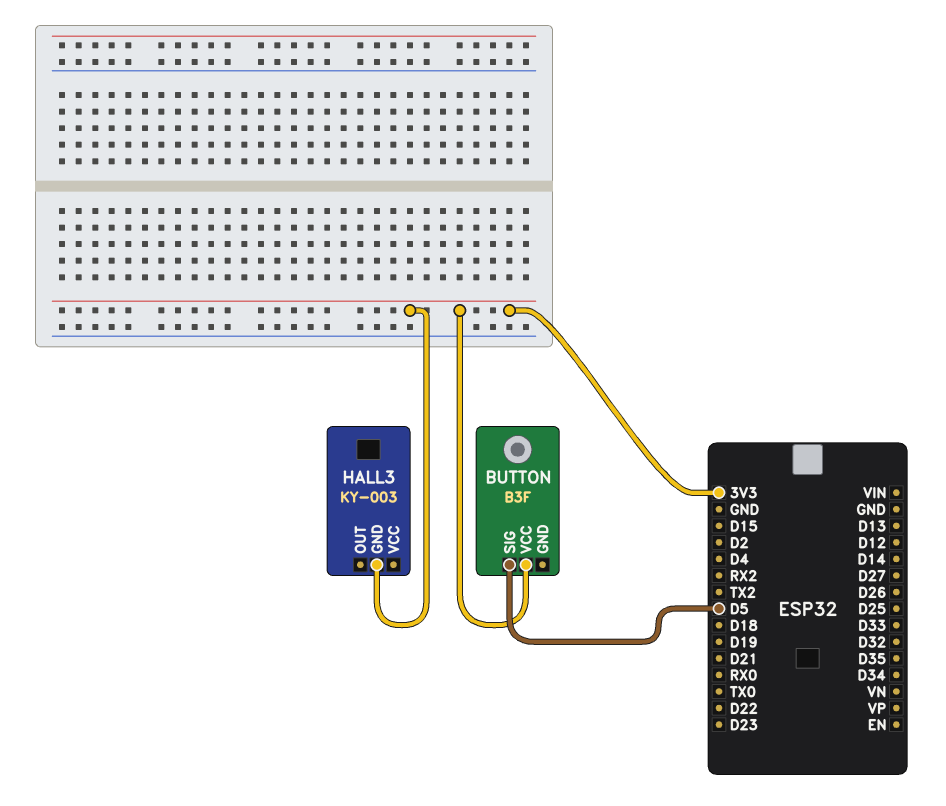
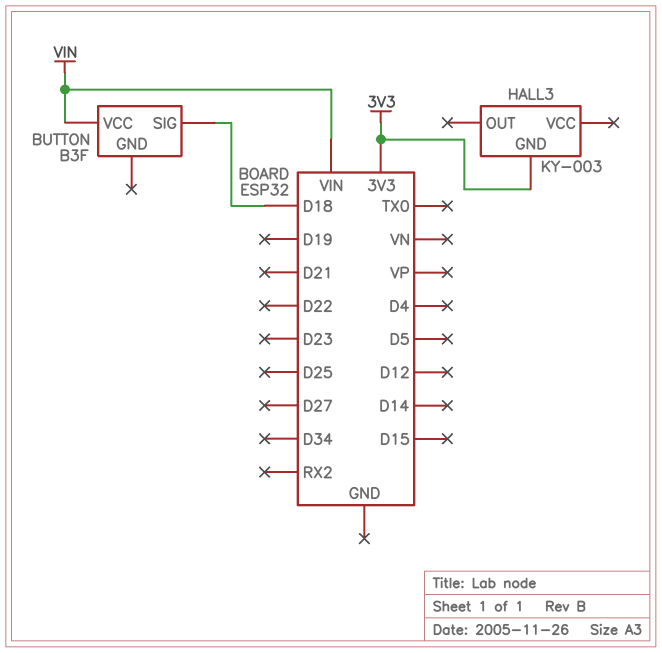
BUTTON pin SIG: D5 -> D18
BUTTON pin VCC: 3V3 -> VIN

